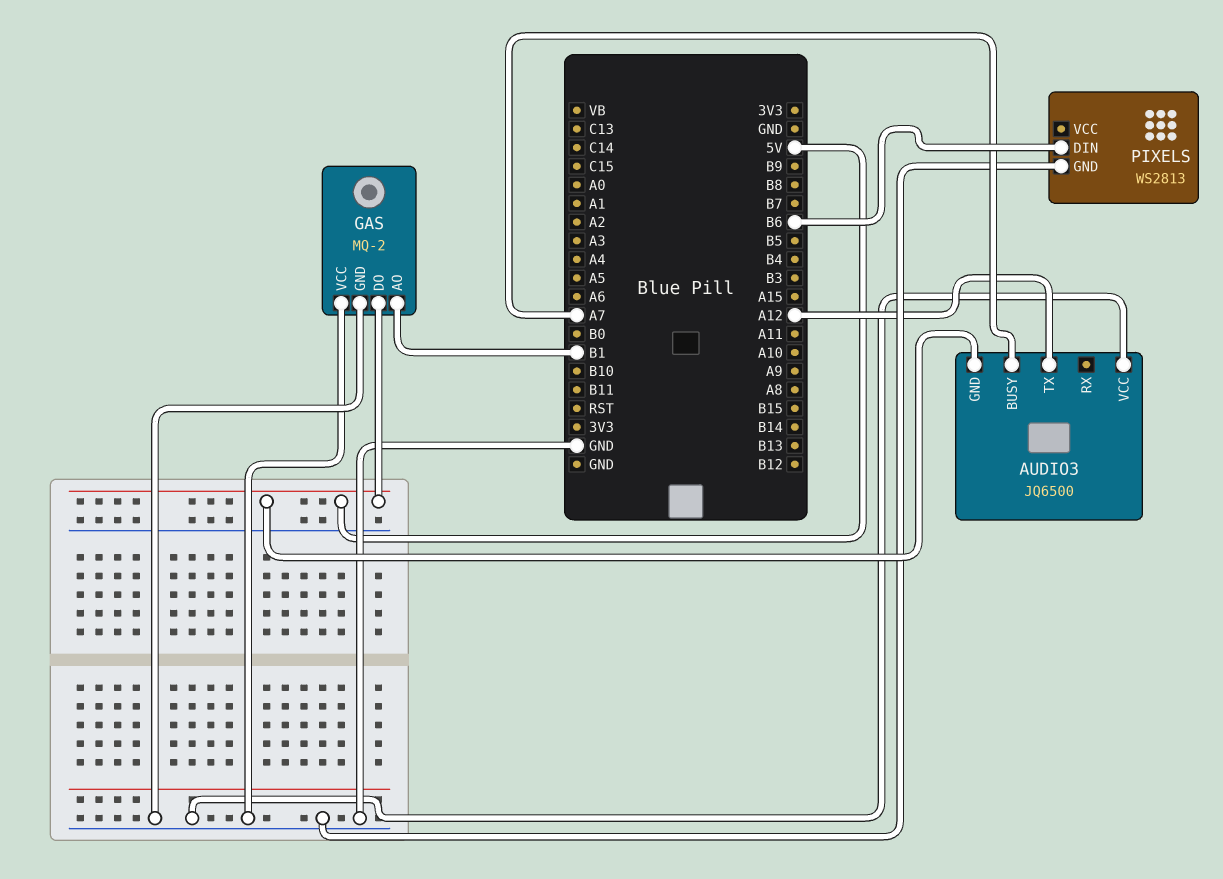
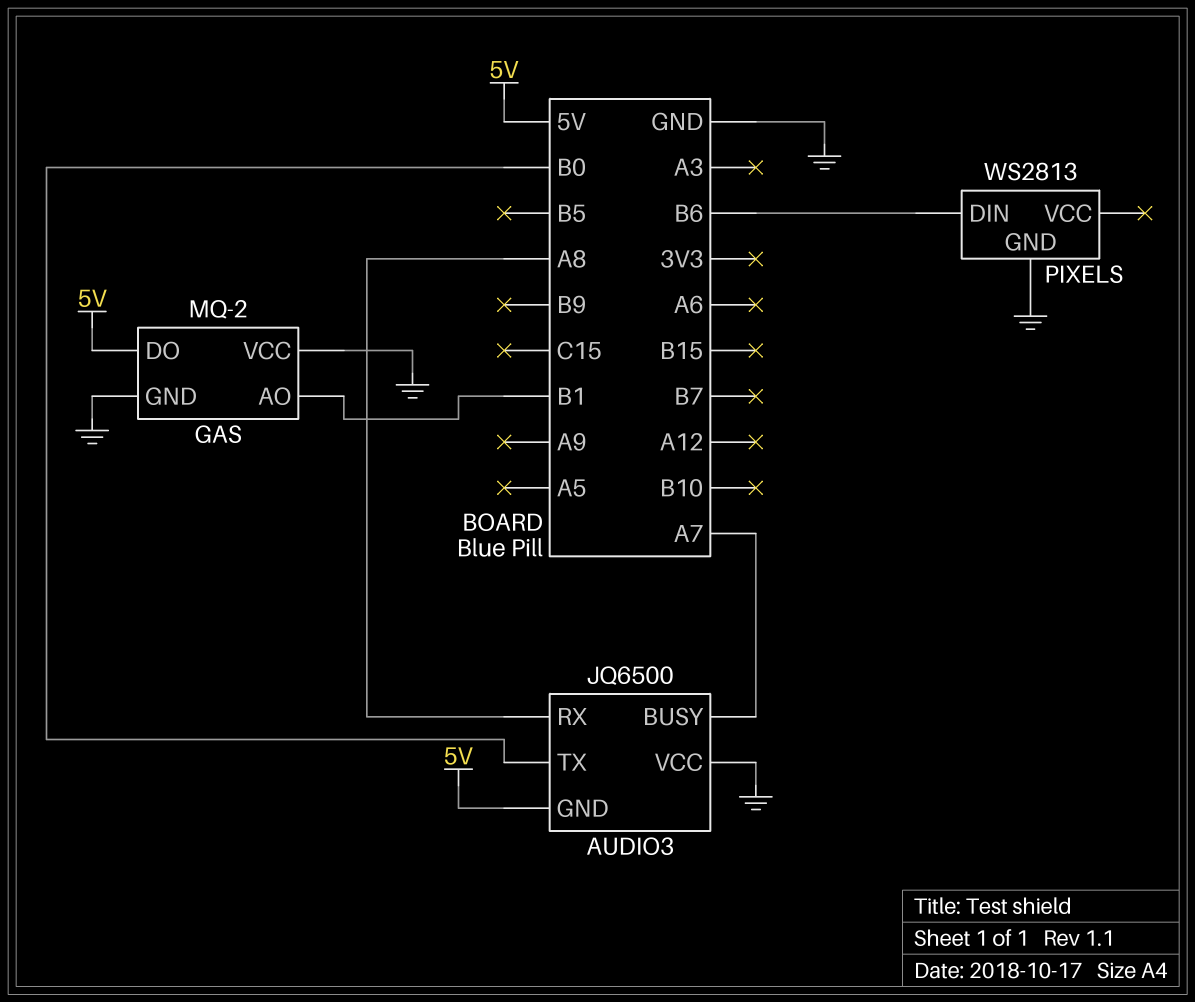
AUDIO3 pin RX: none -> A8
AUDIO3 pin TX: A12 -> B0

